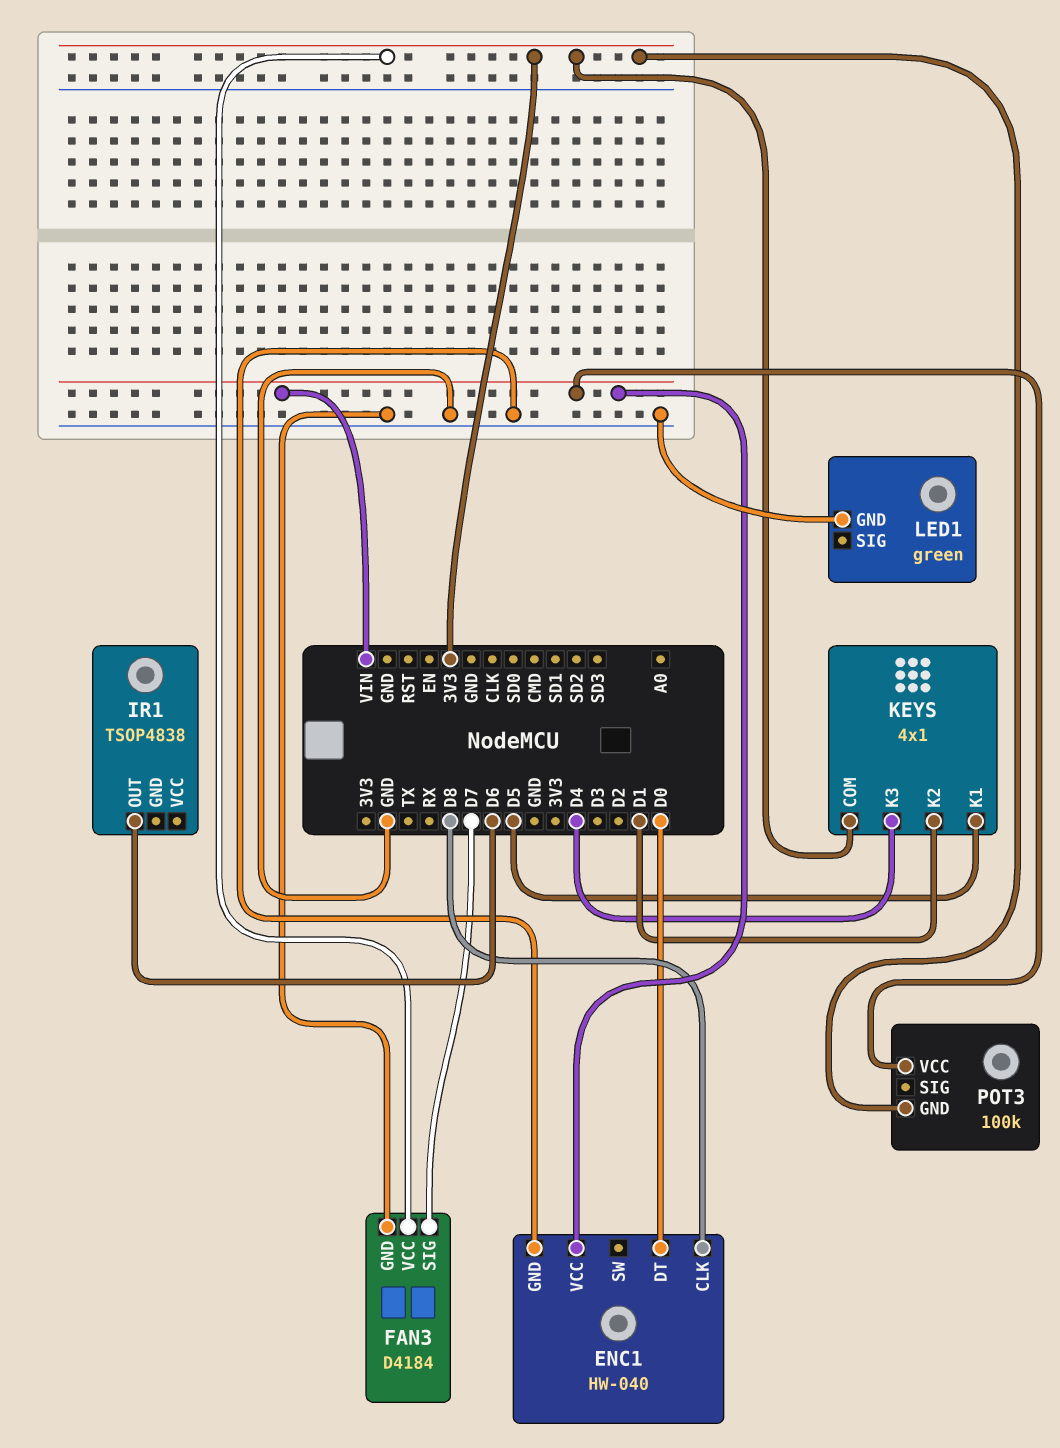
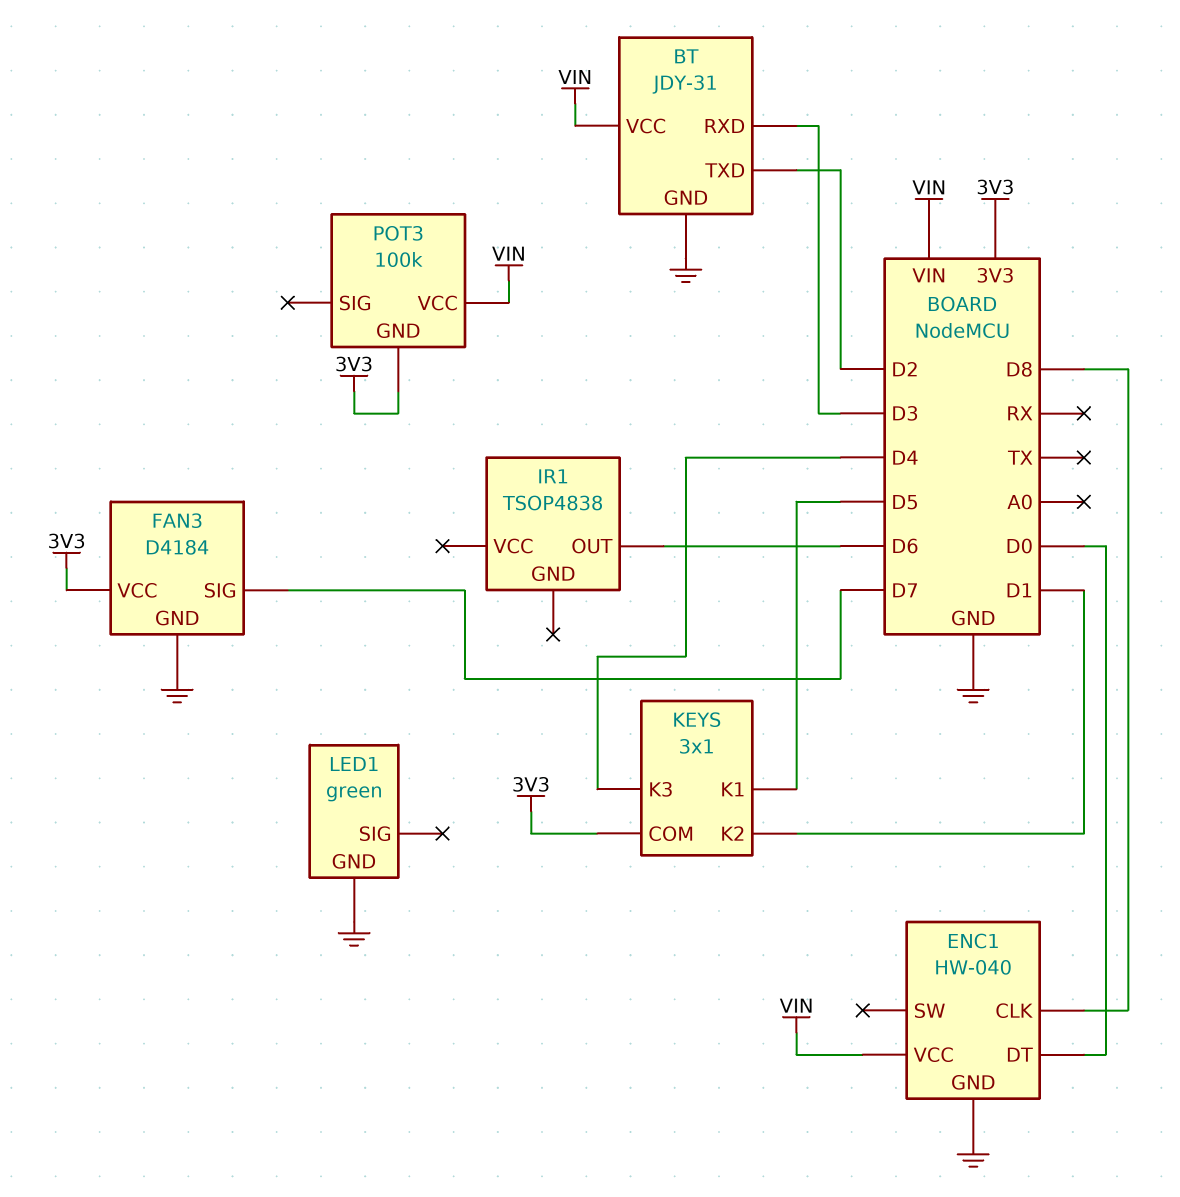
BT: none -> JDY-31
BT pin GND: none -> GND
BT pin RXD: none -> D3
BT pin TXD: none -> D2
BT pin VCC: none -> VIN
KEYS: 4x1 -> 3x1

